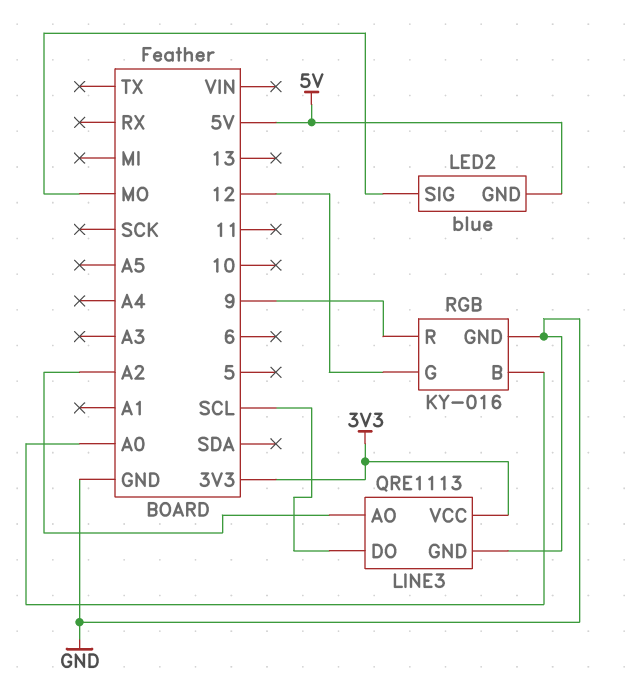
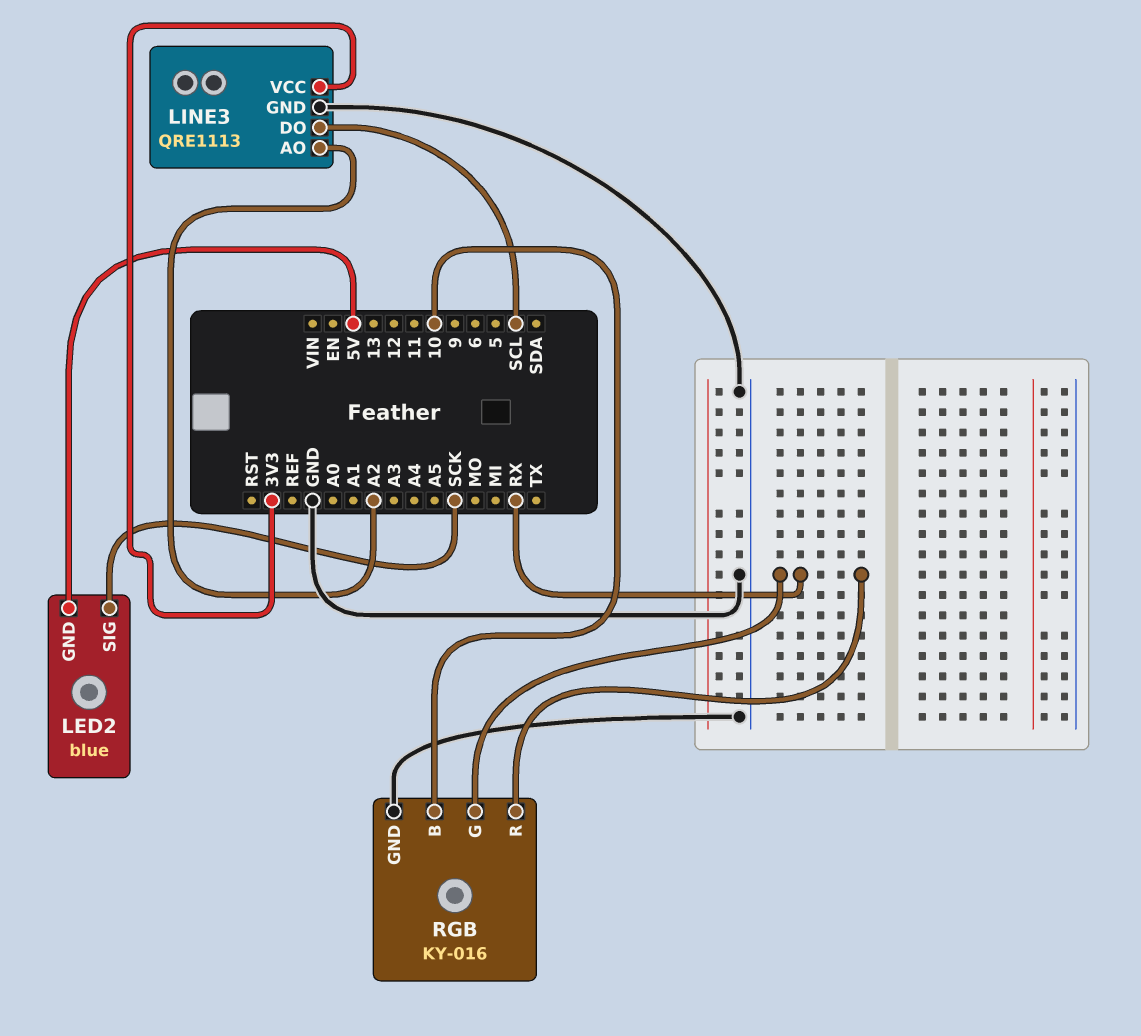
LED2 pin SIG: MO -> SCK
RGB pin B: A0 -> 10
RGB pin G: 12 -> RX
RGB pin R: 9 -> RX

